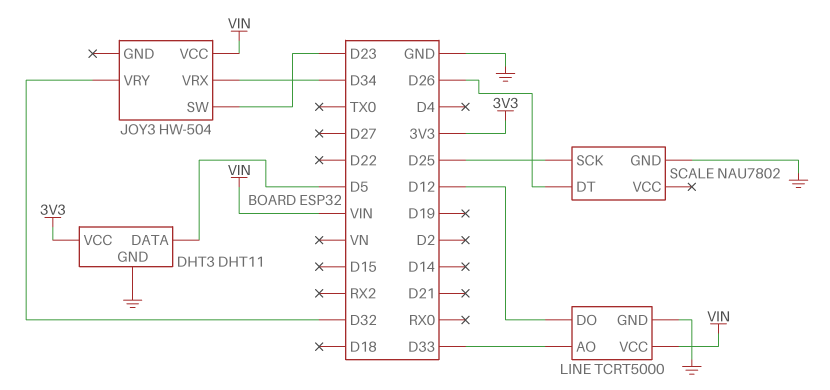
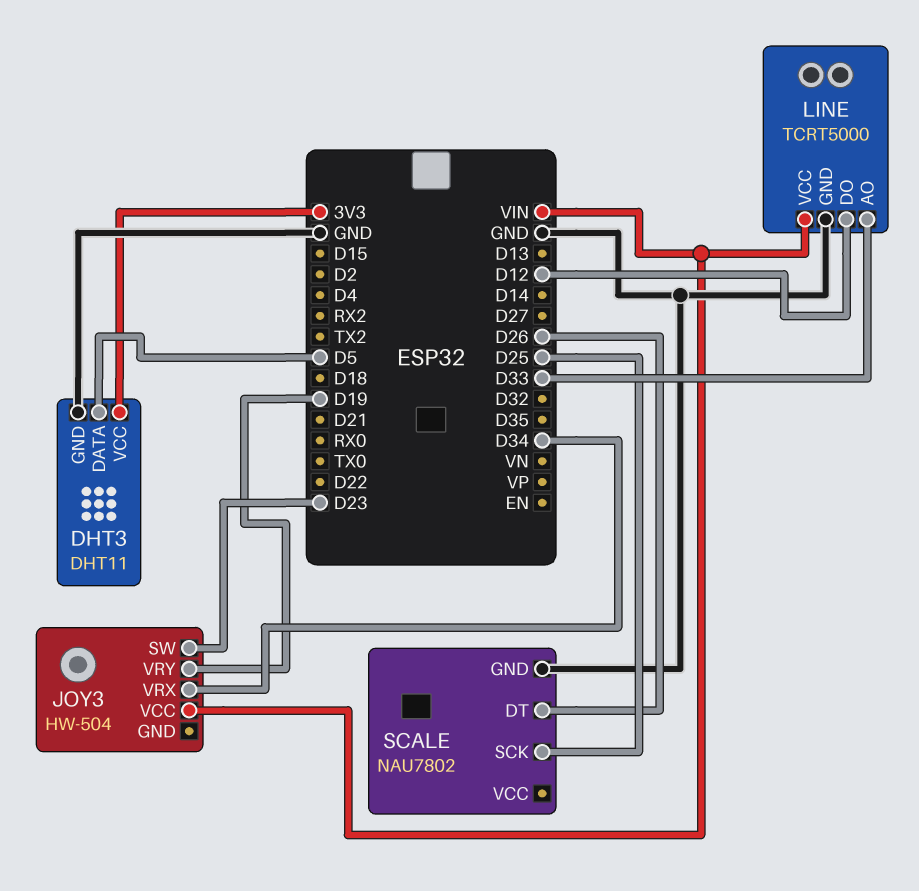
JOY3 pin VRY: D32 -> D19

